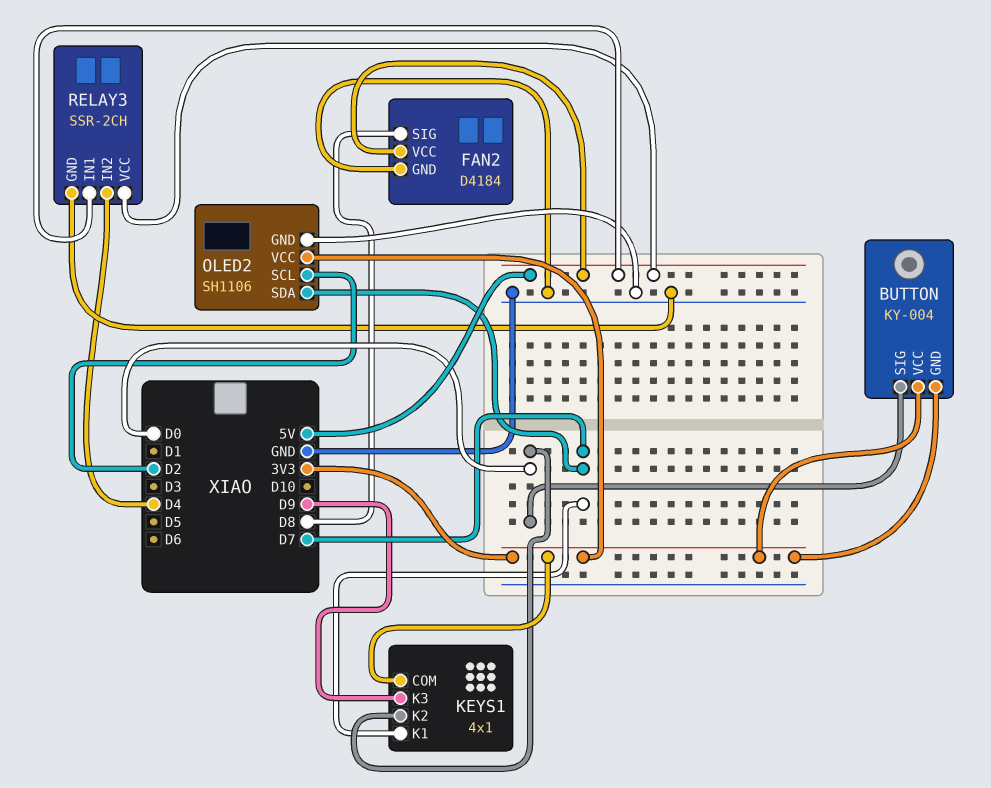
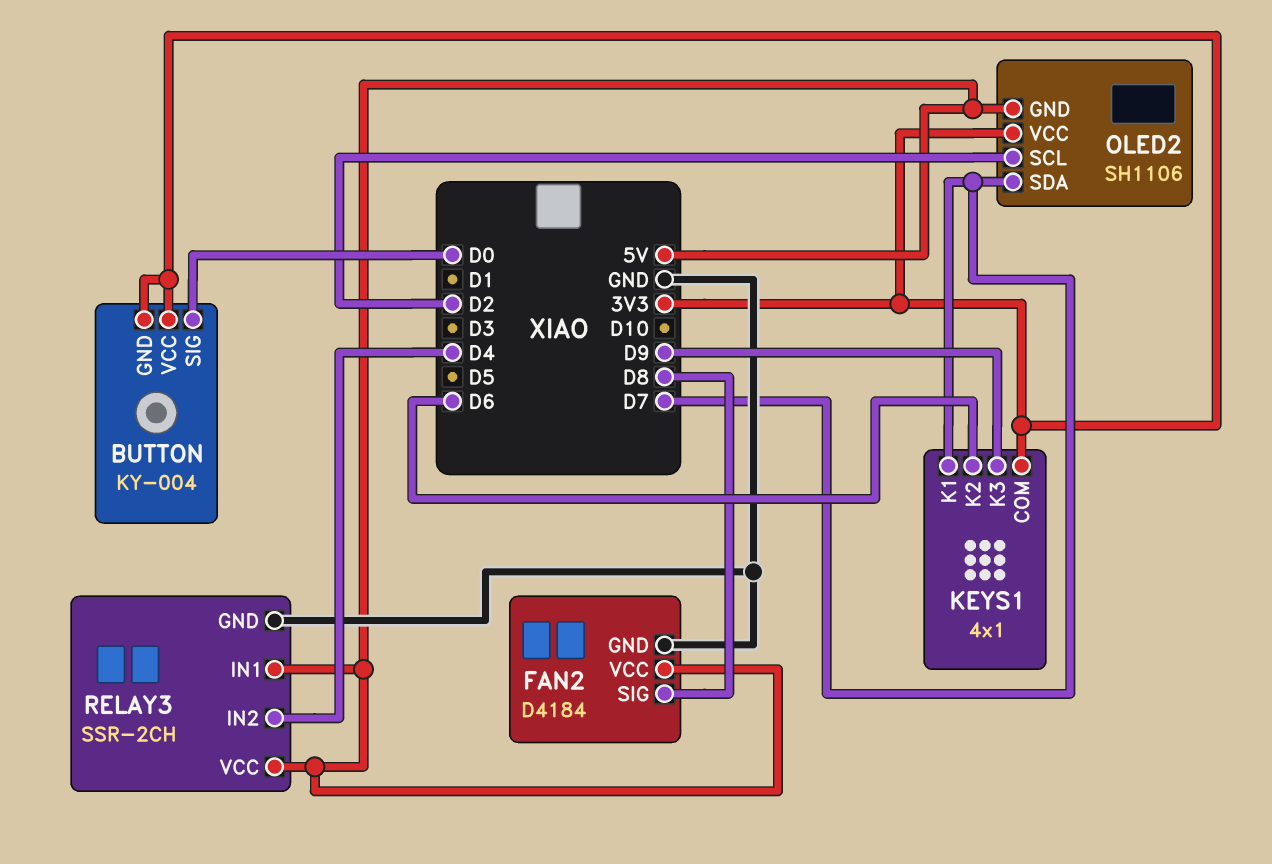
KEYS1 pin K2: D0 -> D6
OLED2 pin GND: GND -> 5V

